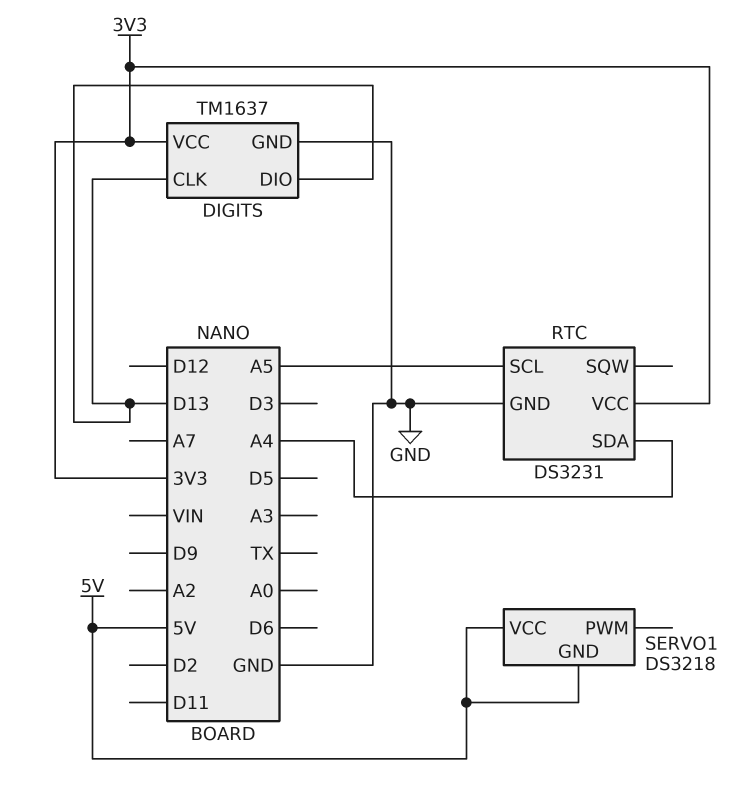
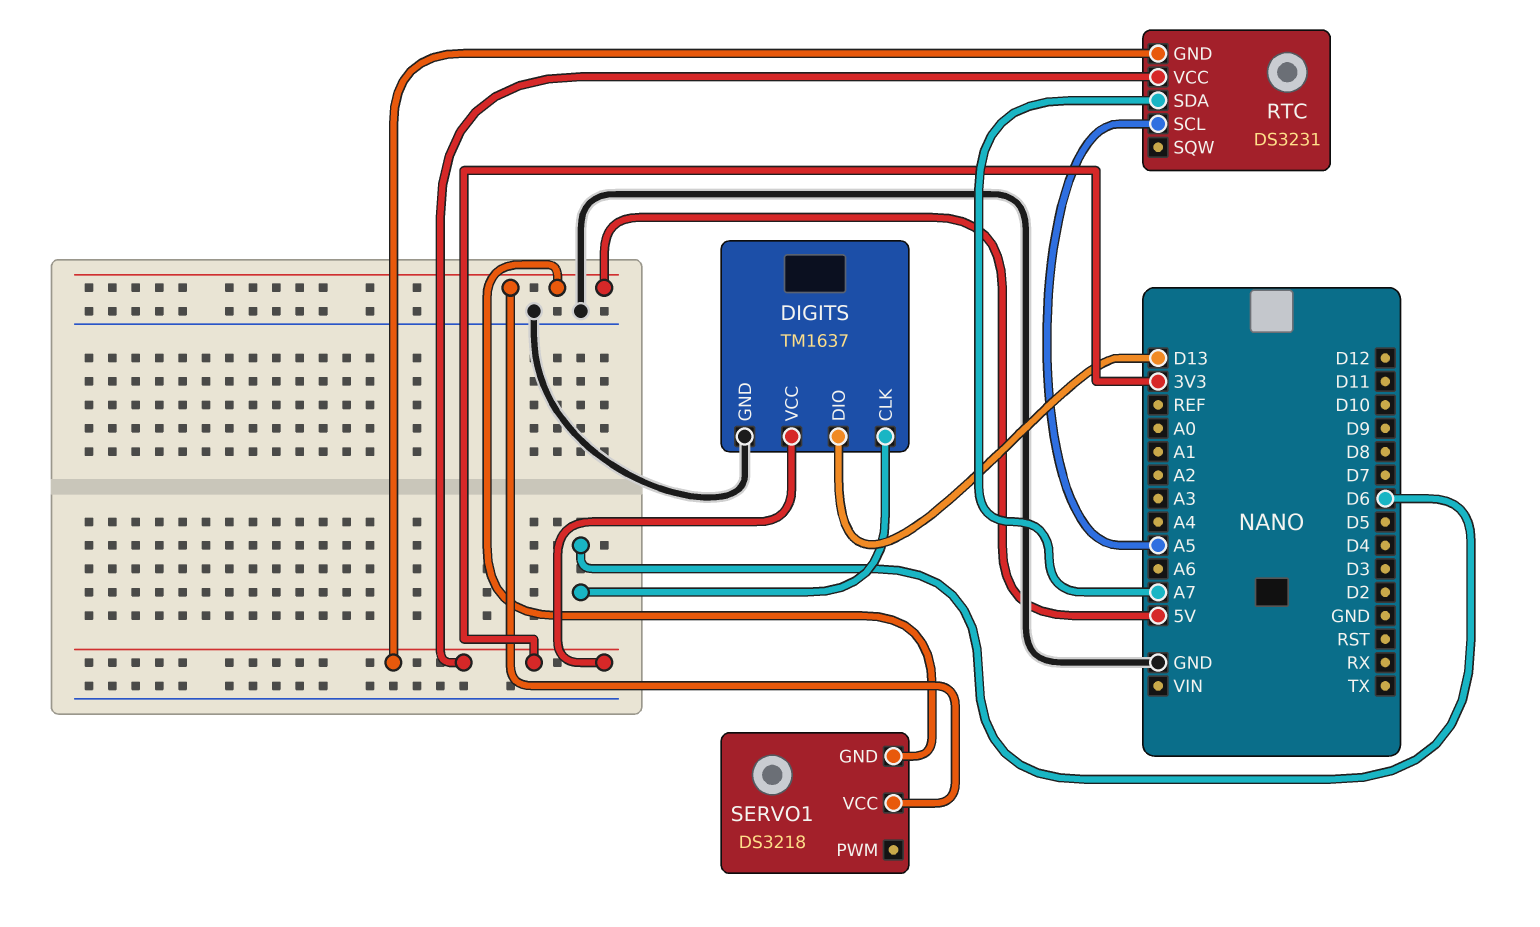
DIGITS pin CLK: D13 -> D6
RTC pin GND: GND -> 3V3
RTC pin SDA: A4 -> A7

